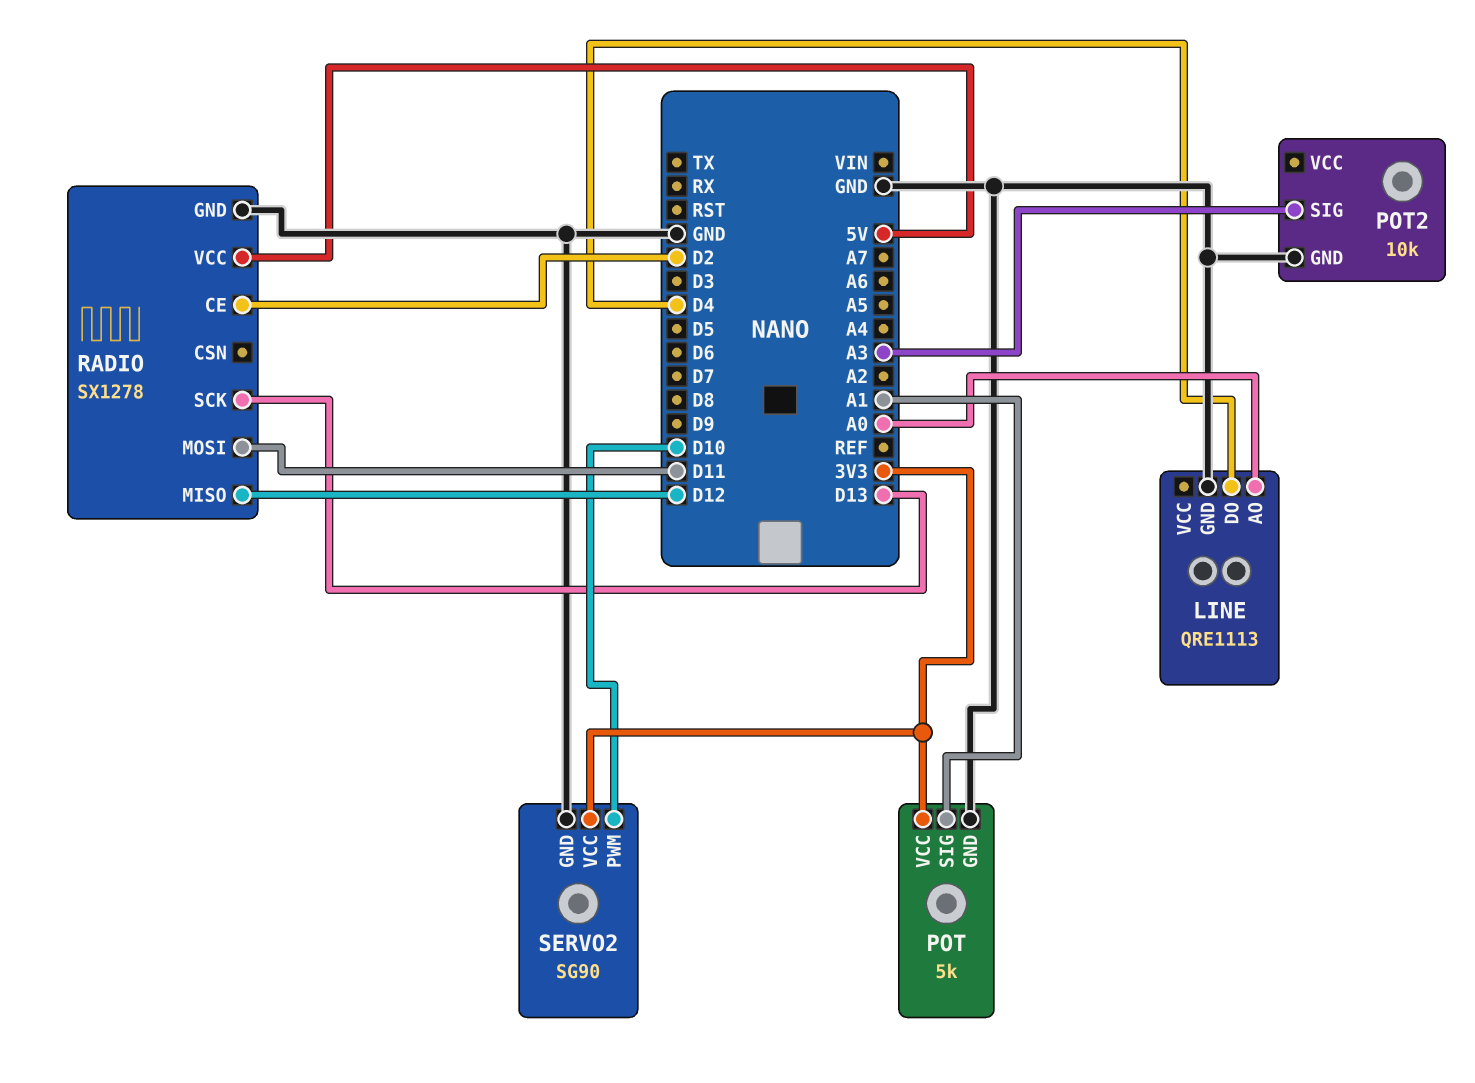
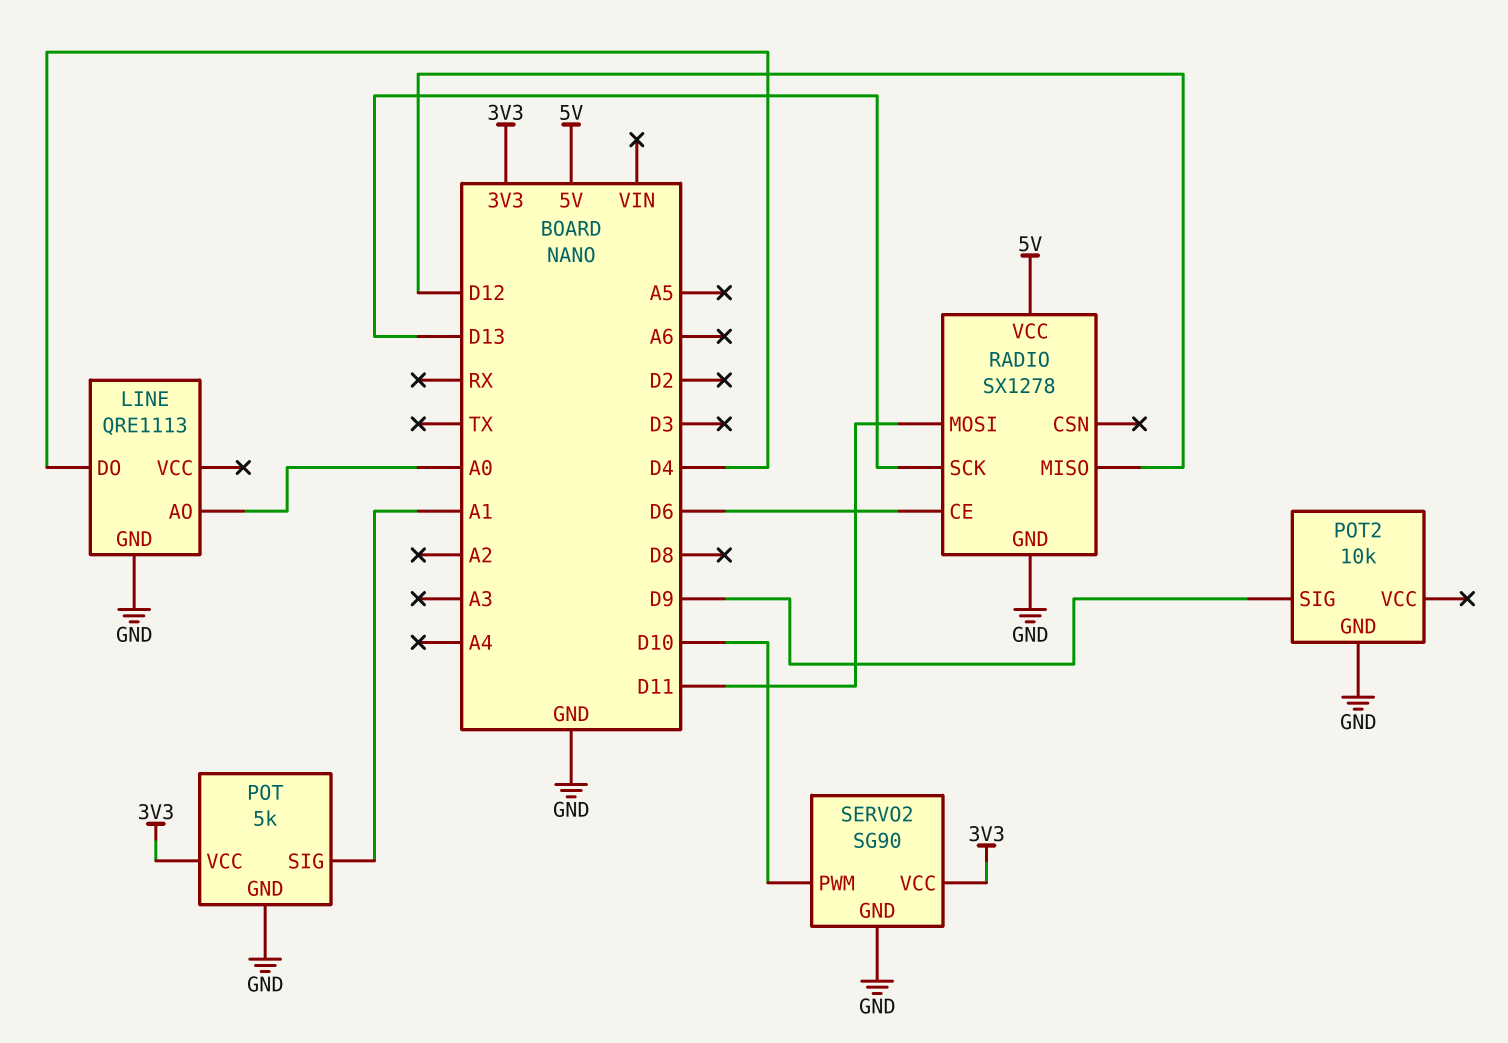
POT2 pin SIG: A3 -> D9
RADIO pin CE: D2 -> D6

